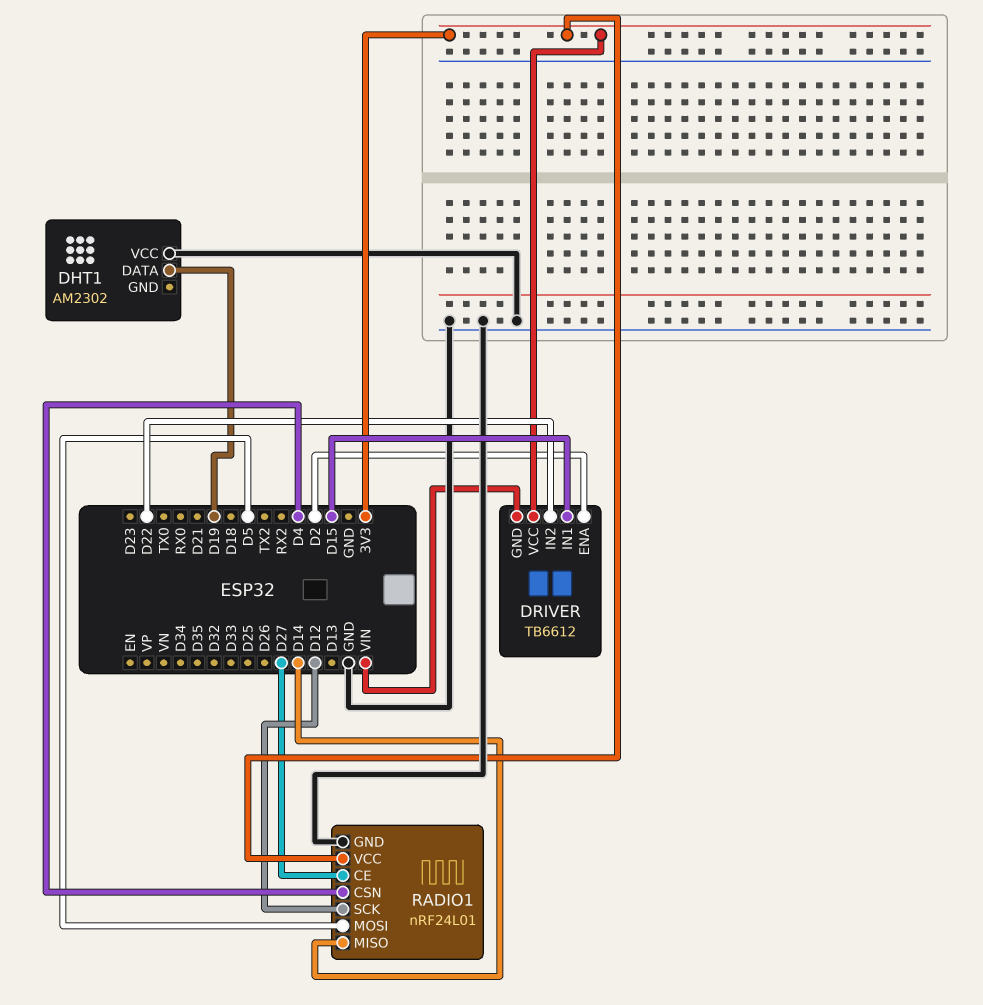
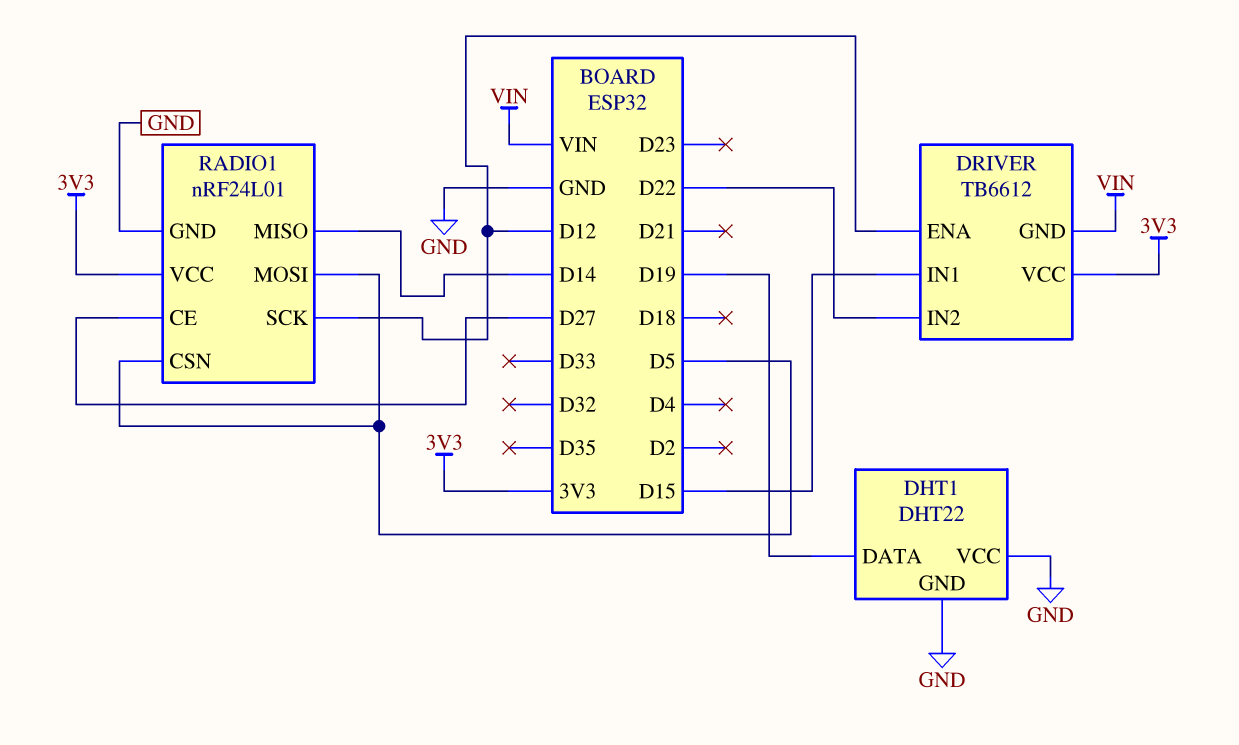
DHT1: AM2302 -> DHT22
DHT1 pin GND: none -> GND
DRIVER pin ENA: D2 -> D12
RADIO1 pin CSN: D4 -> D5

